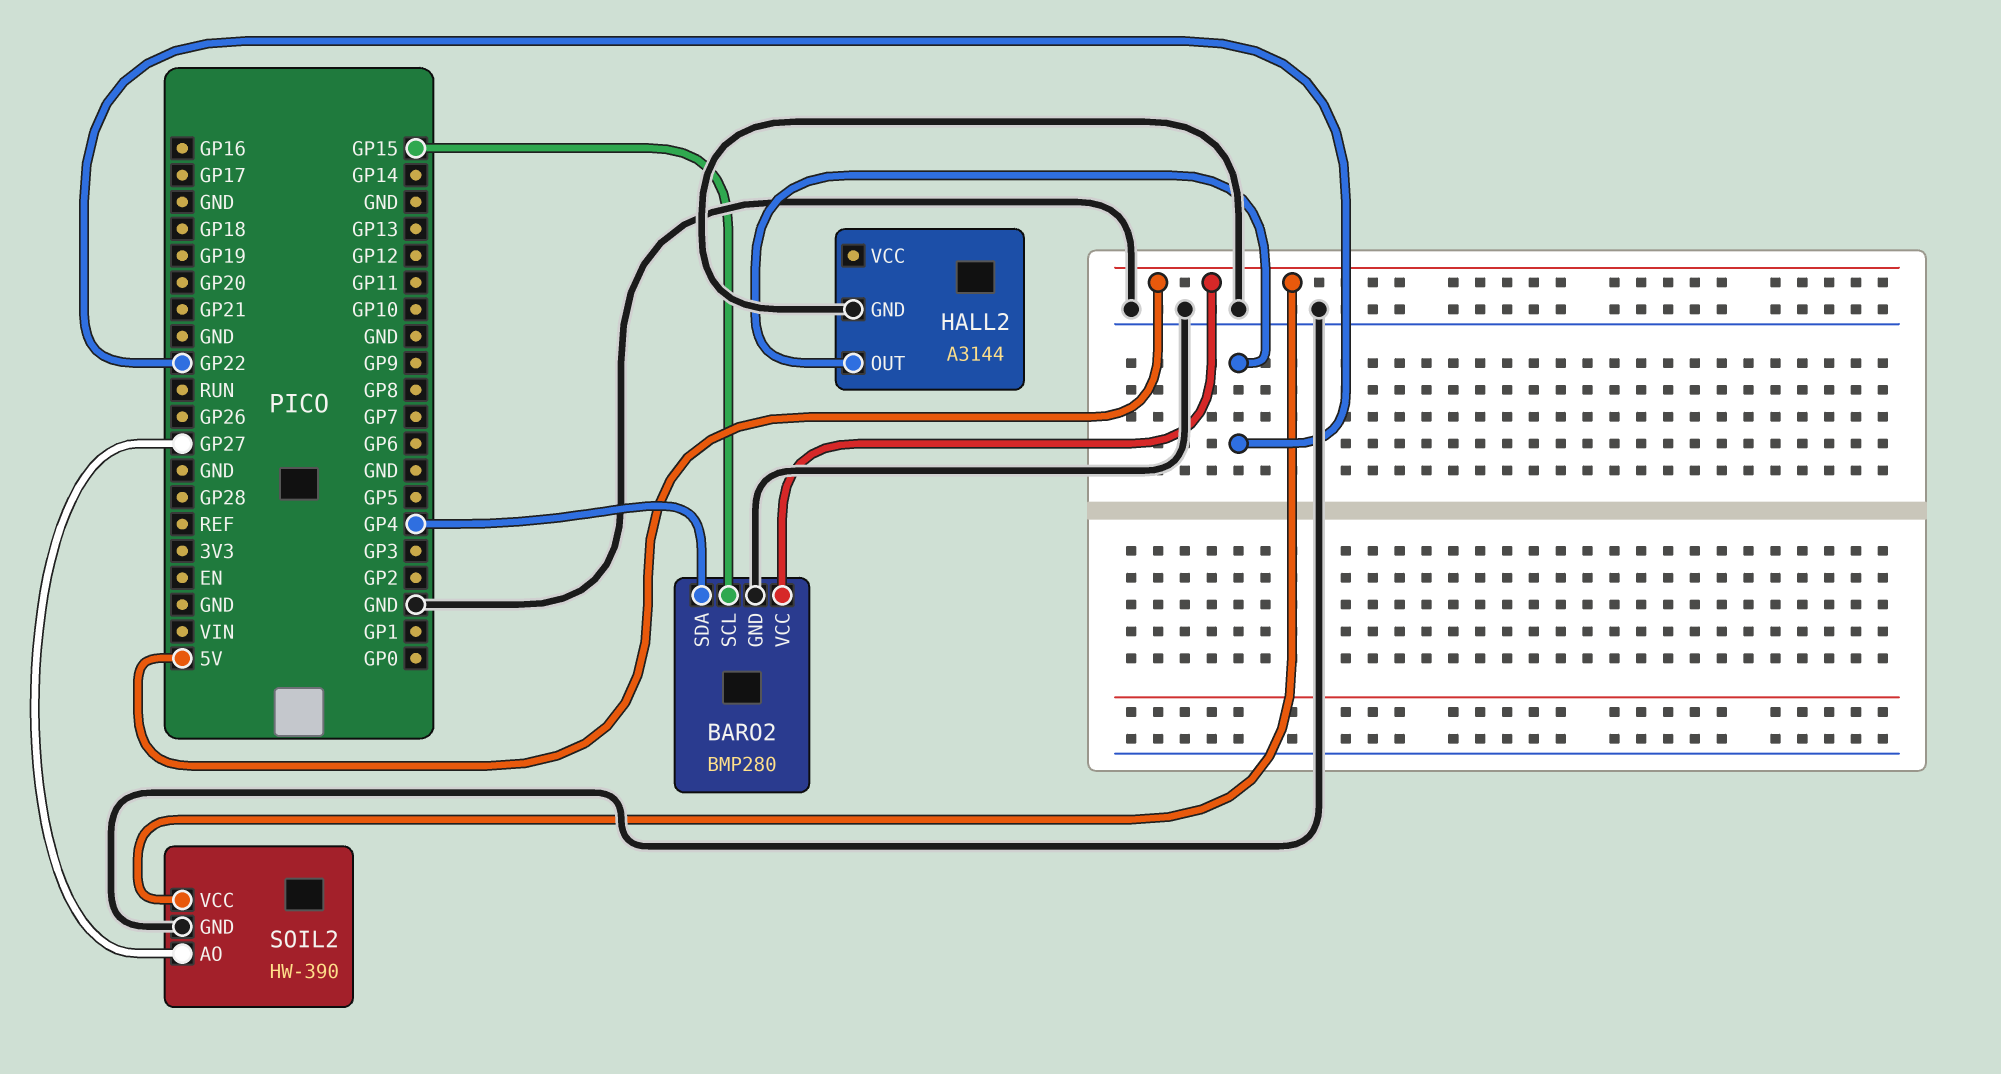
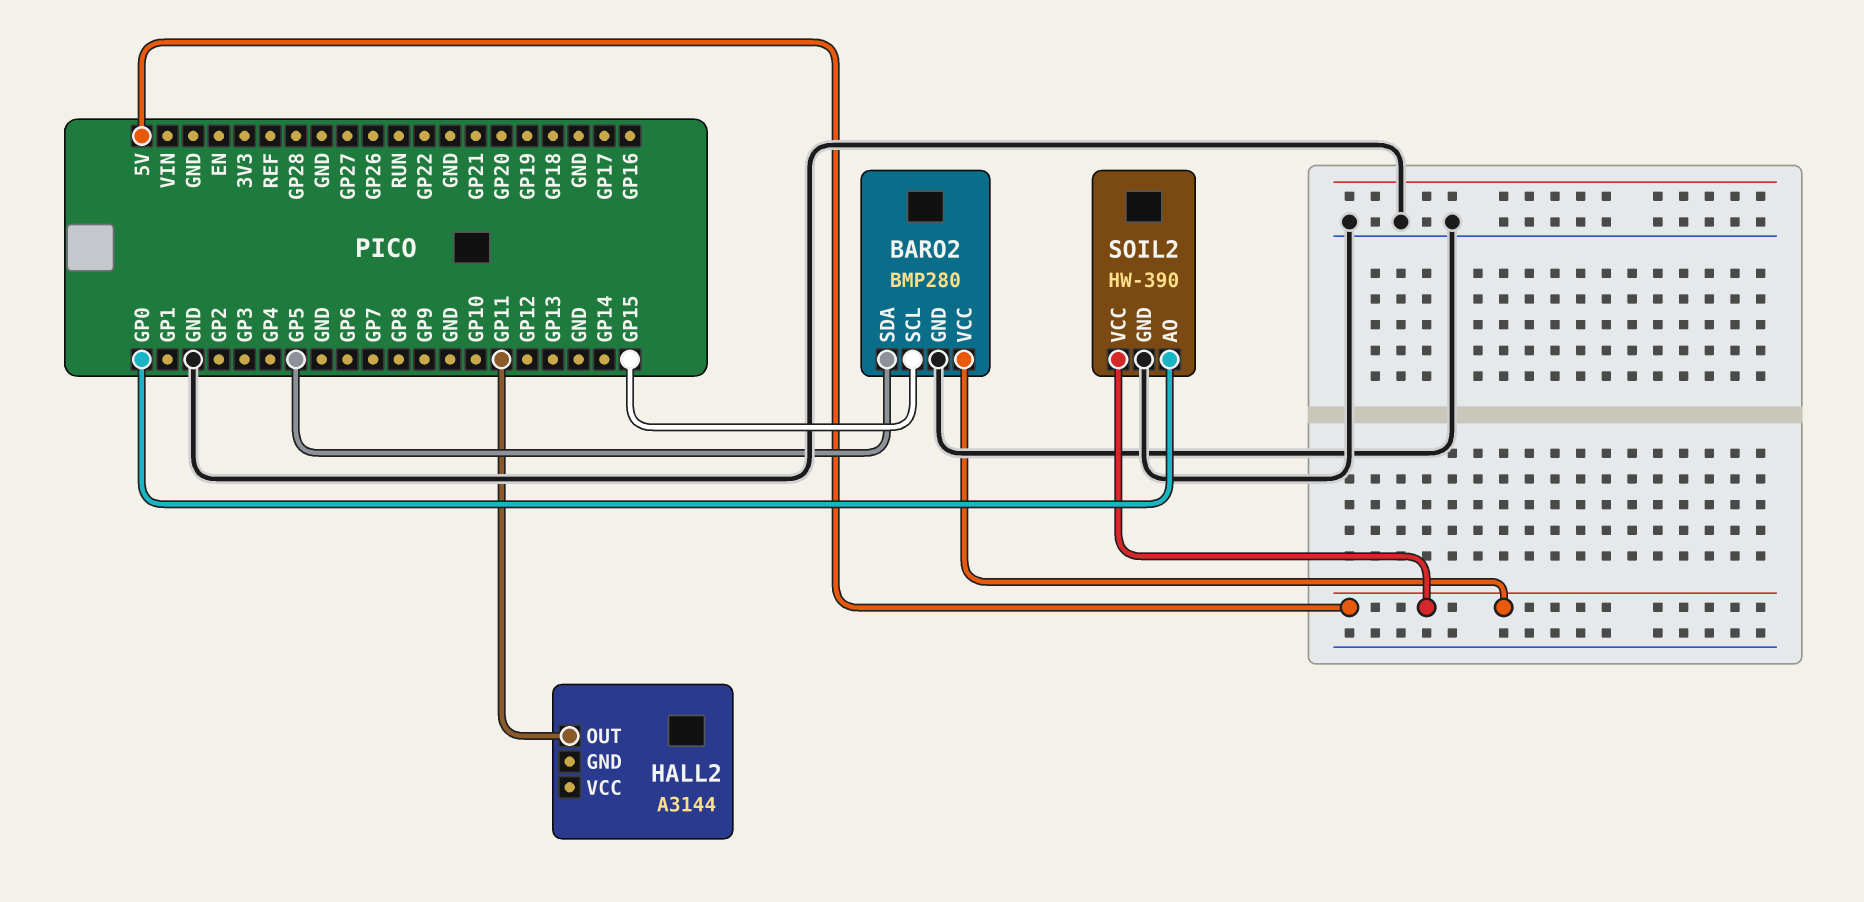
BARO2 pin SDA: GP4 -> GP5
HALL2 pin GND: GND -> none
HALL2 pin OUT: GP22 -> GP11
SOIL2 pin AO: GP27 -> GP0

